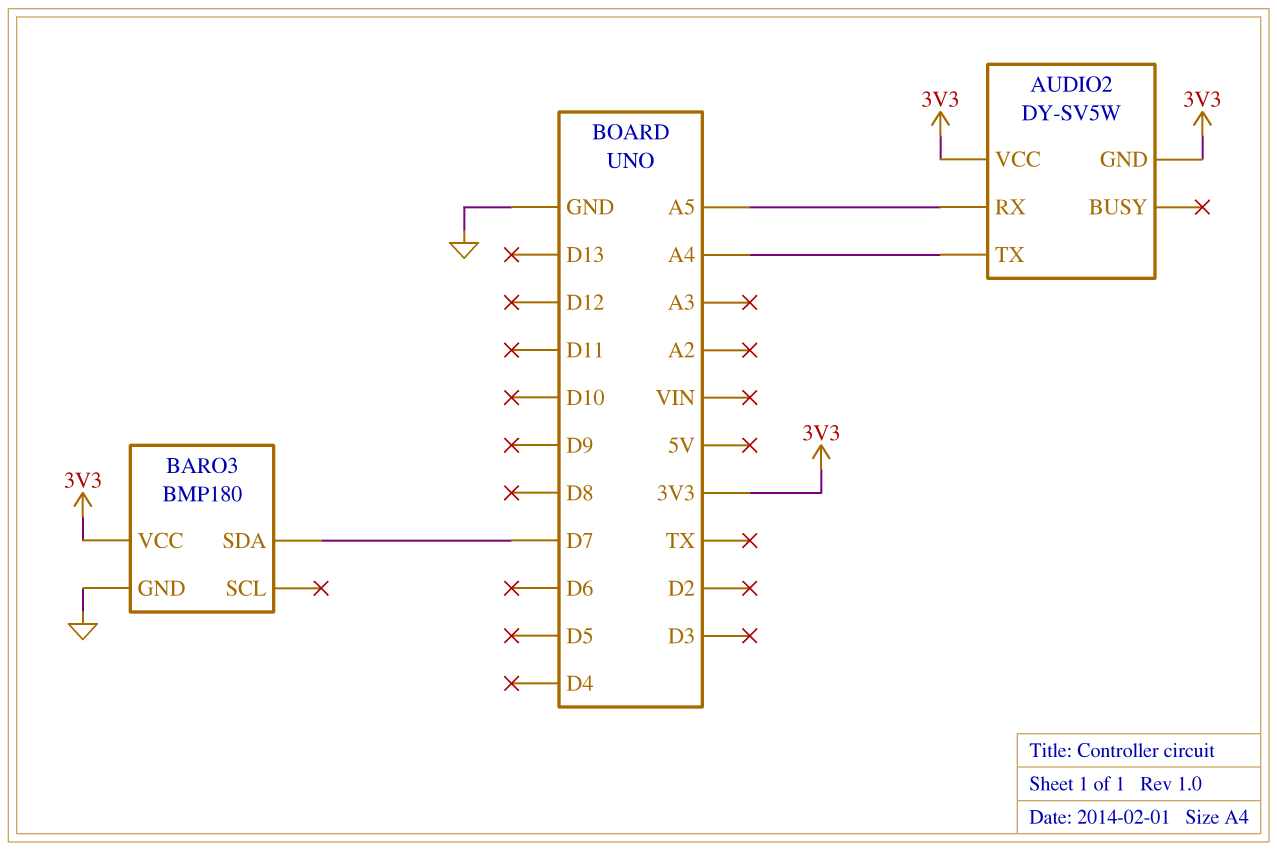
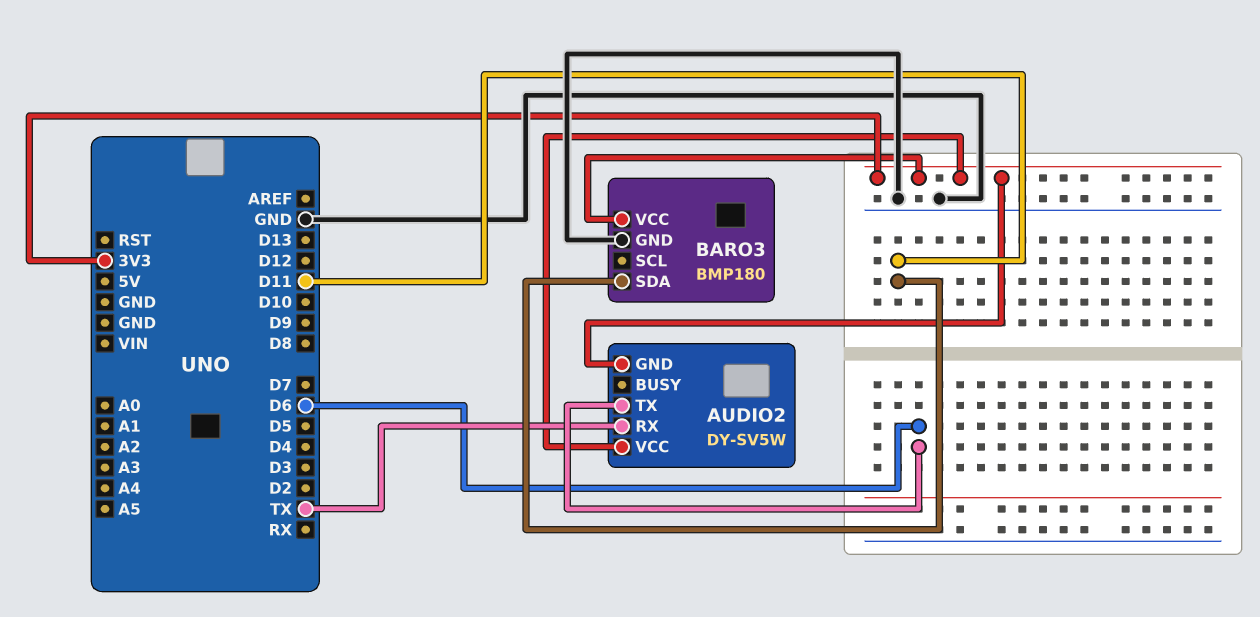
AUDIO2 pin RX: A5 -> TX
AUDIO2 pin TX: A4 -> D6
BARO3 pin SDA: D7 -> D11

